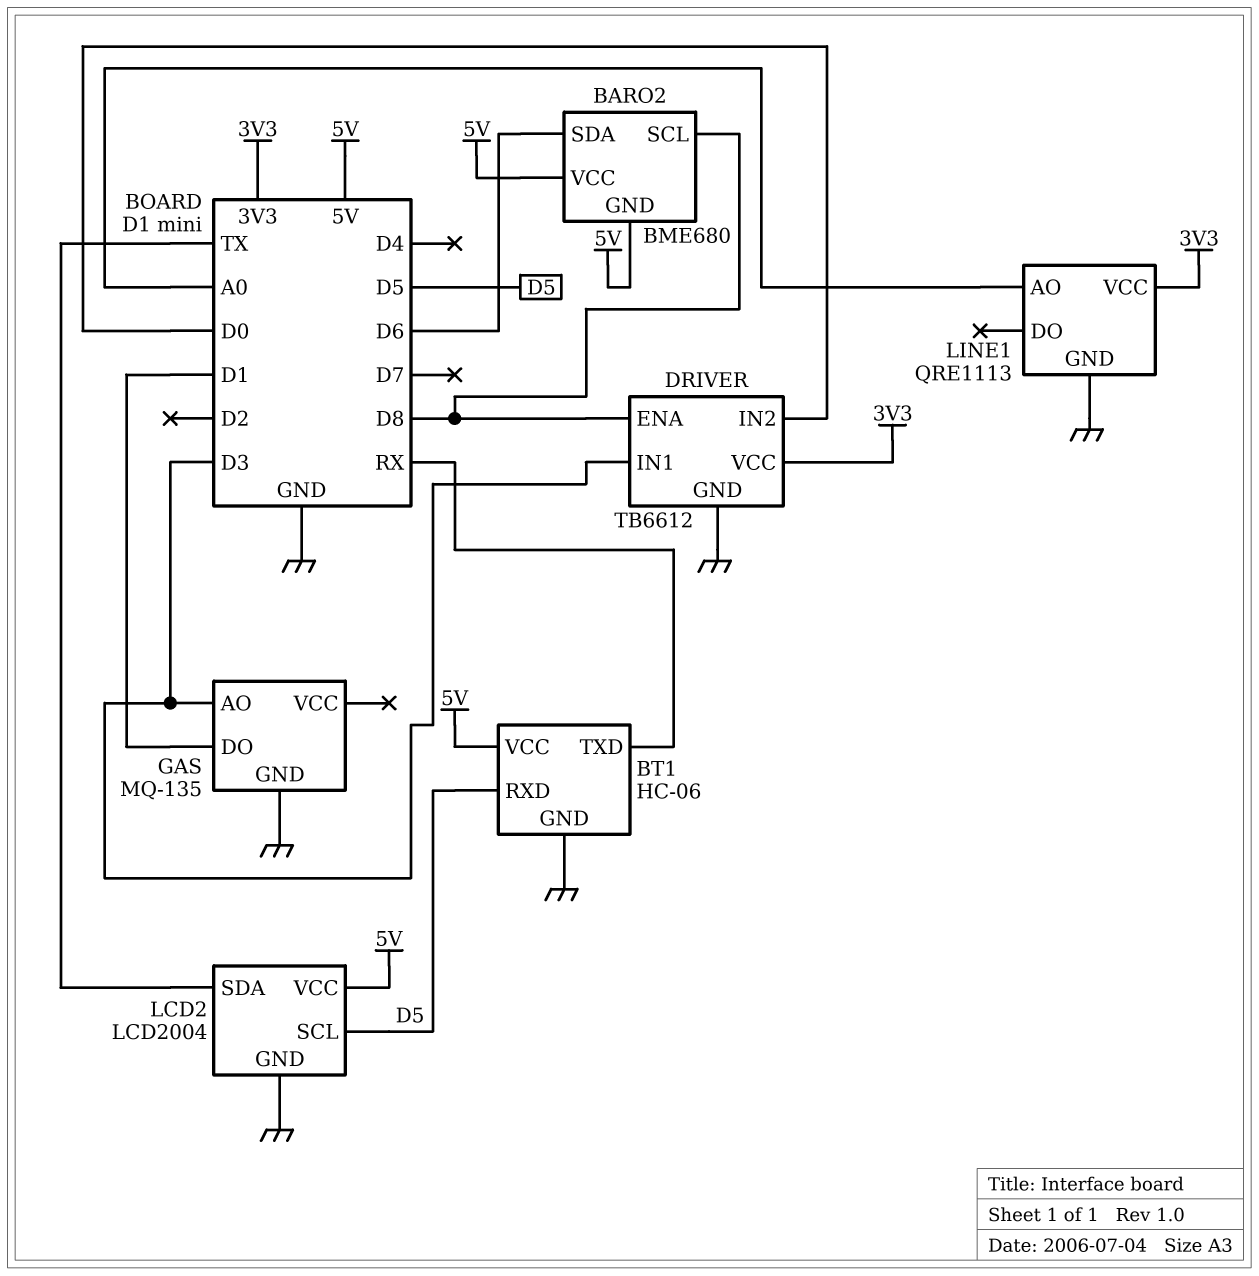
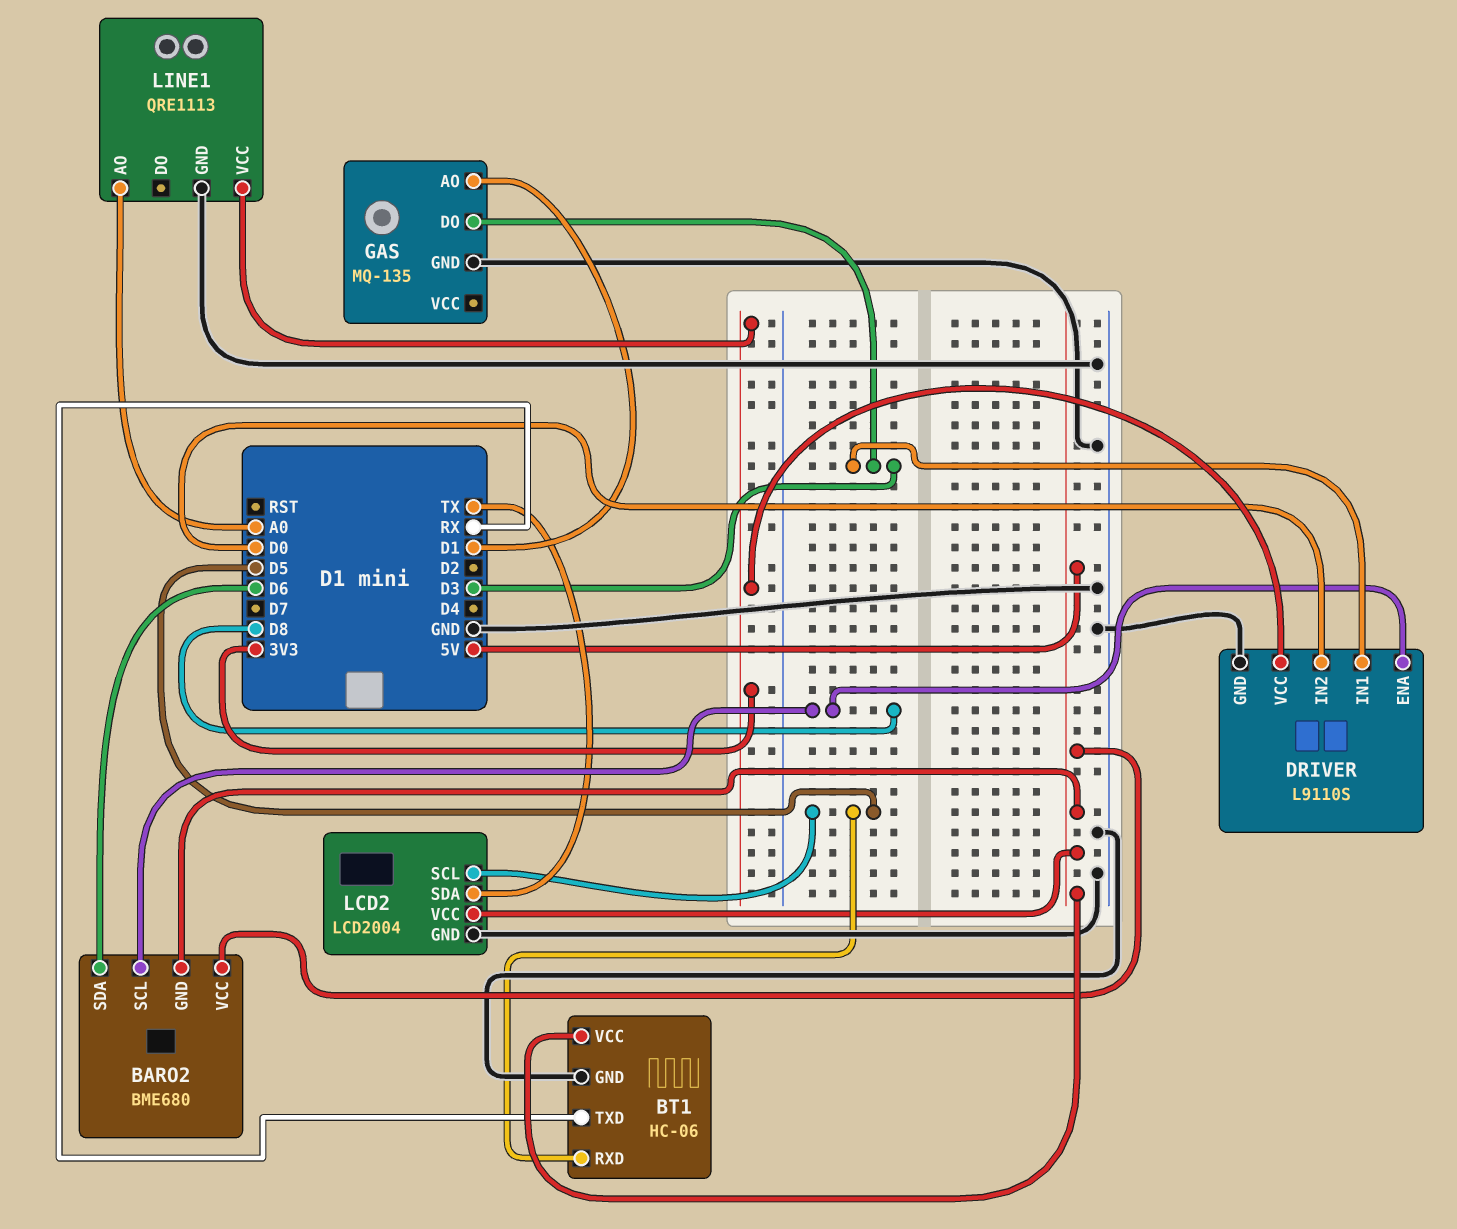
DRIVER: TB6612 -> L9110S
GAS pin AO: D3 -> D1
GAS pin DO: D1 -> D3

